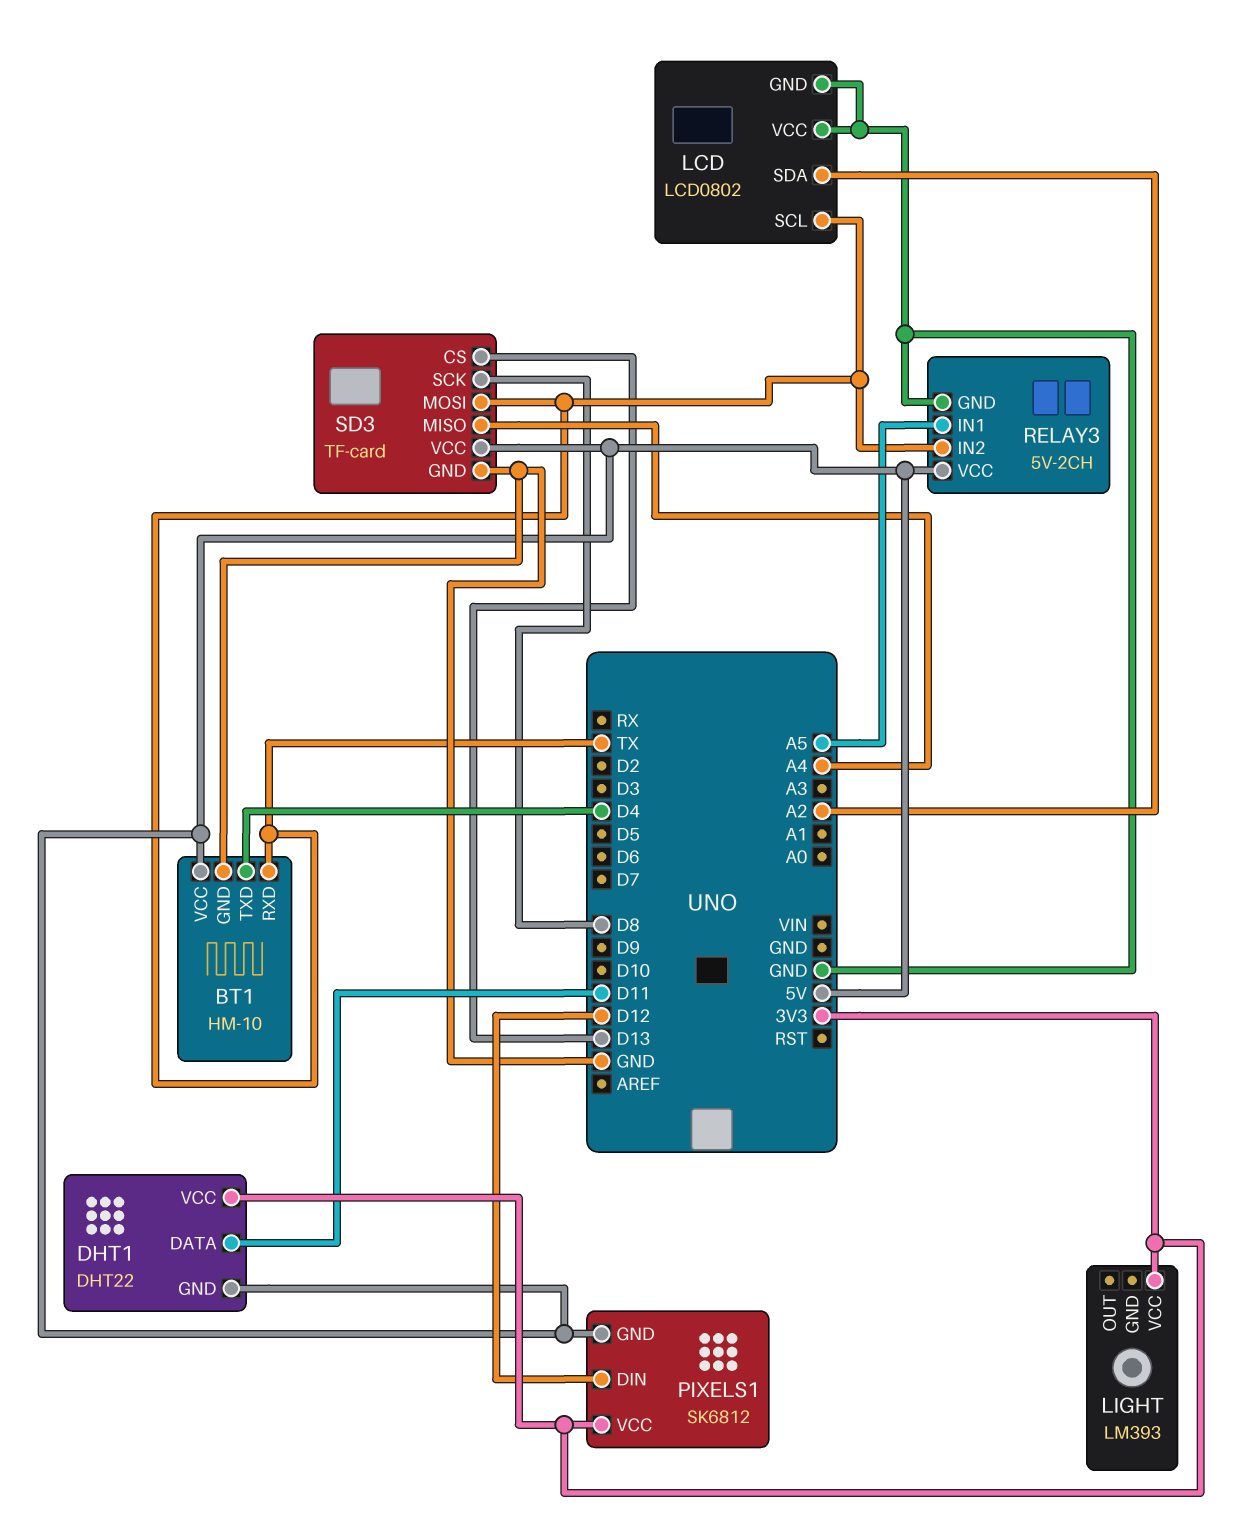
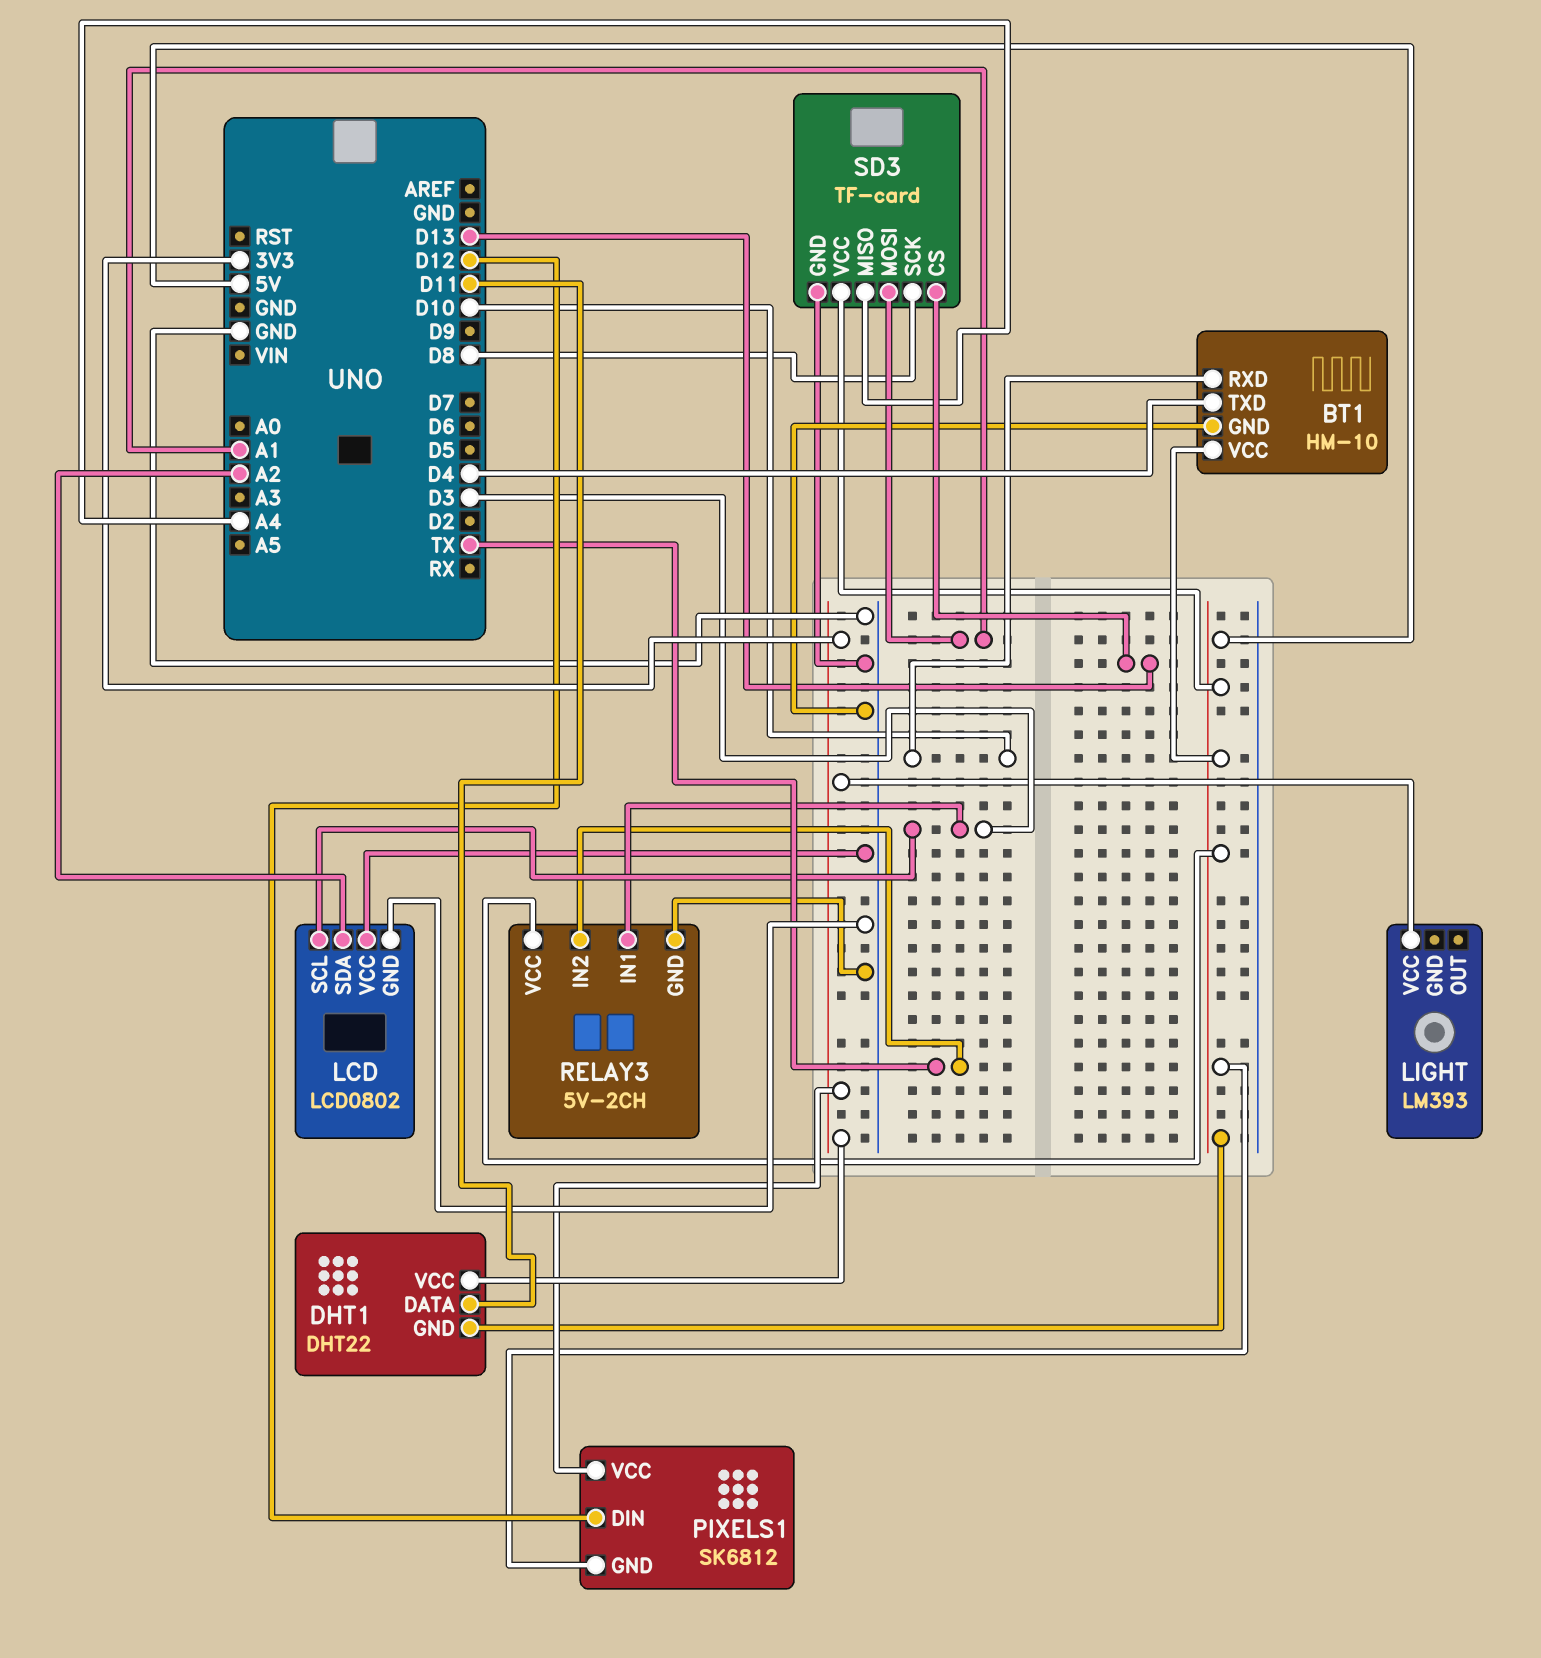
BT1 pin RXD: TX -> D10
LCD pin SCL: TX -> D3
RELAY3 pin IN1: A5 -> D3
SD3 pin MOSI: TX -> A1

